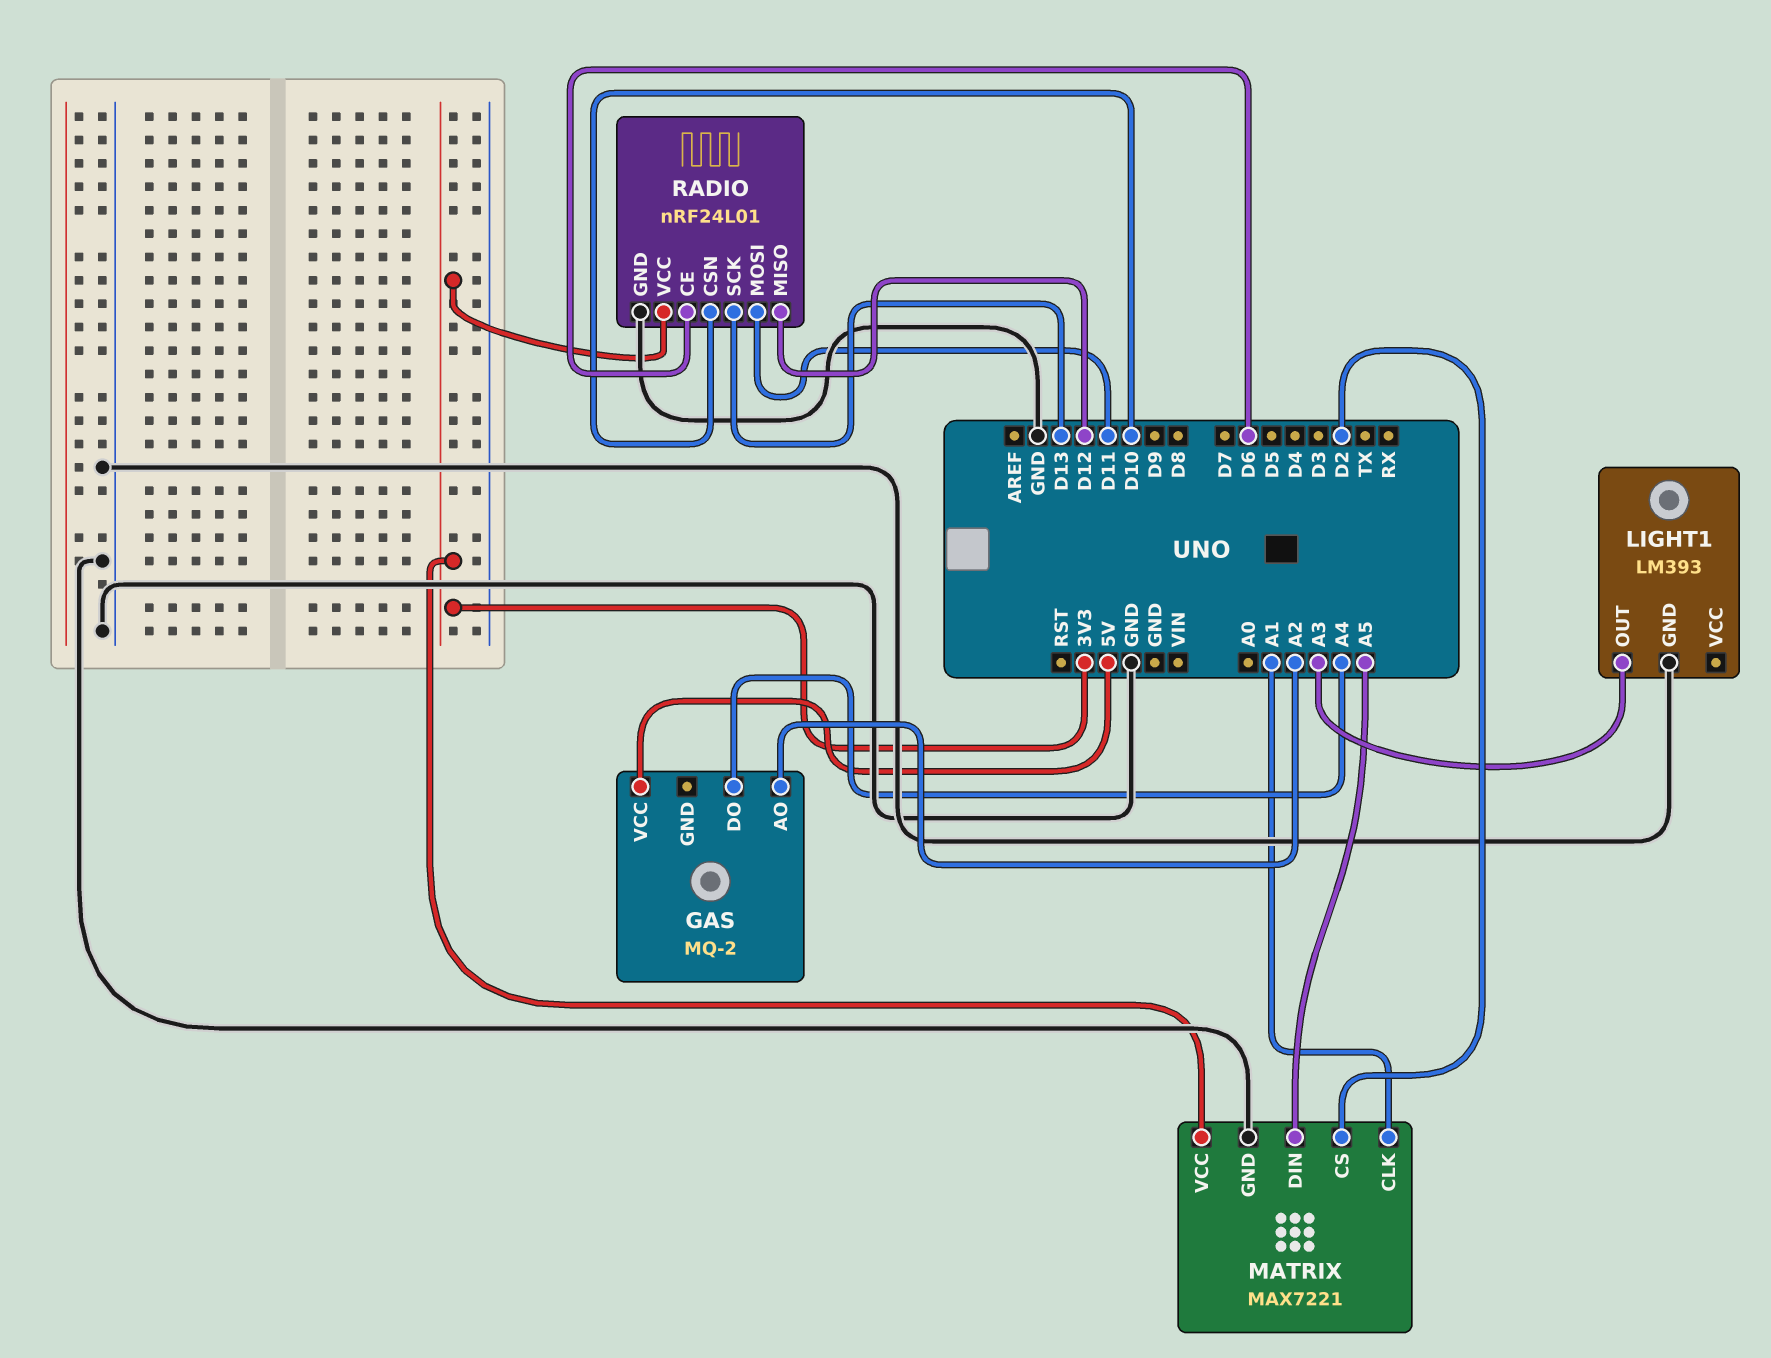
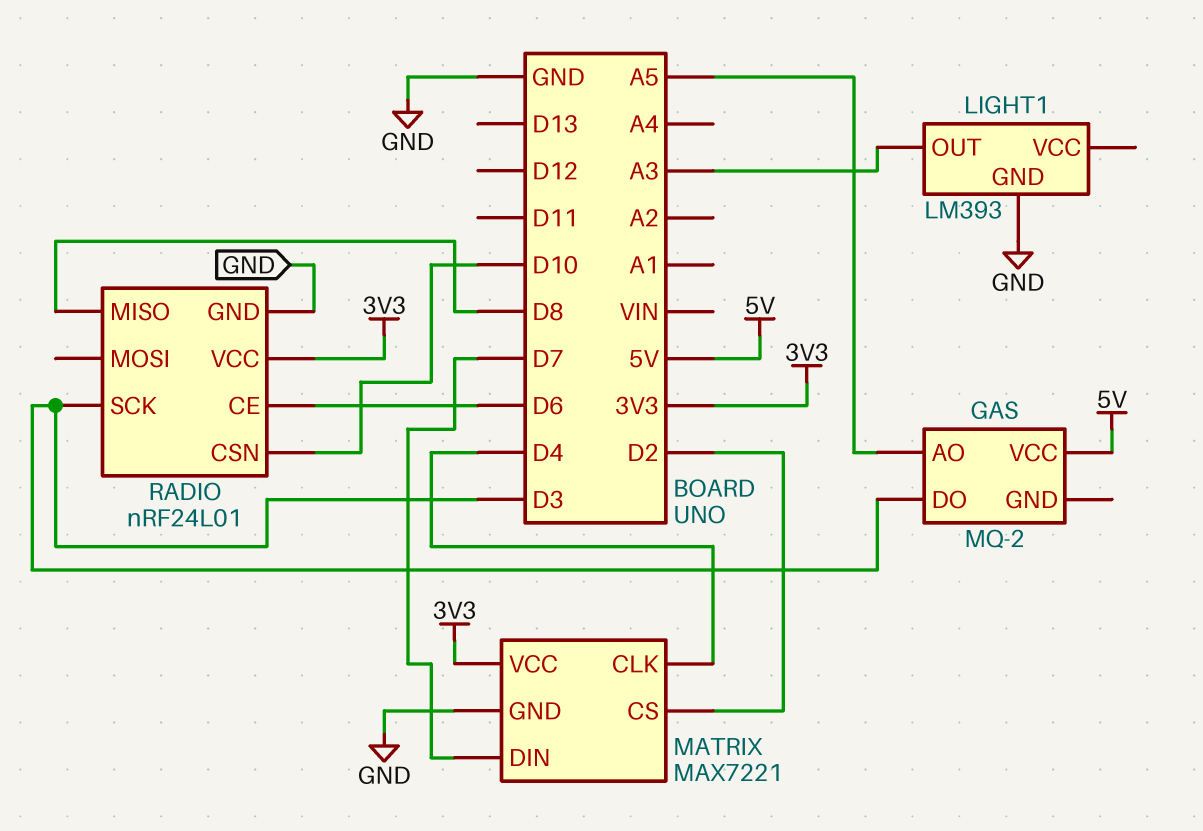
GAS pin AO: A2 -> A5
GAS pin DO: A4 -> D3
MATRIX pin CLK: A1 -> D4
MATRIX pin DIN: A5 -> D7
RADIO pin MISO: D12 -> D8
RADIO pin MOSI: D11 -> none
RADIO pin SCK: D13 -> D3

